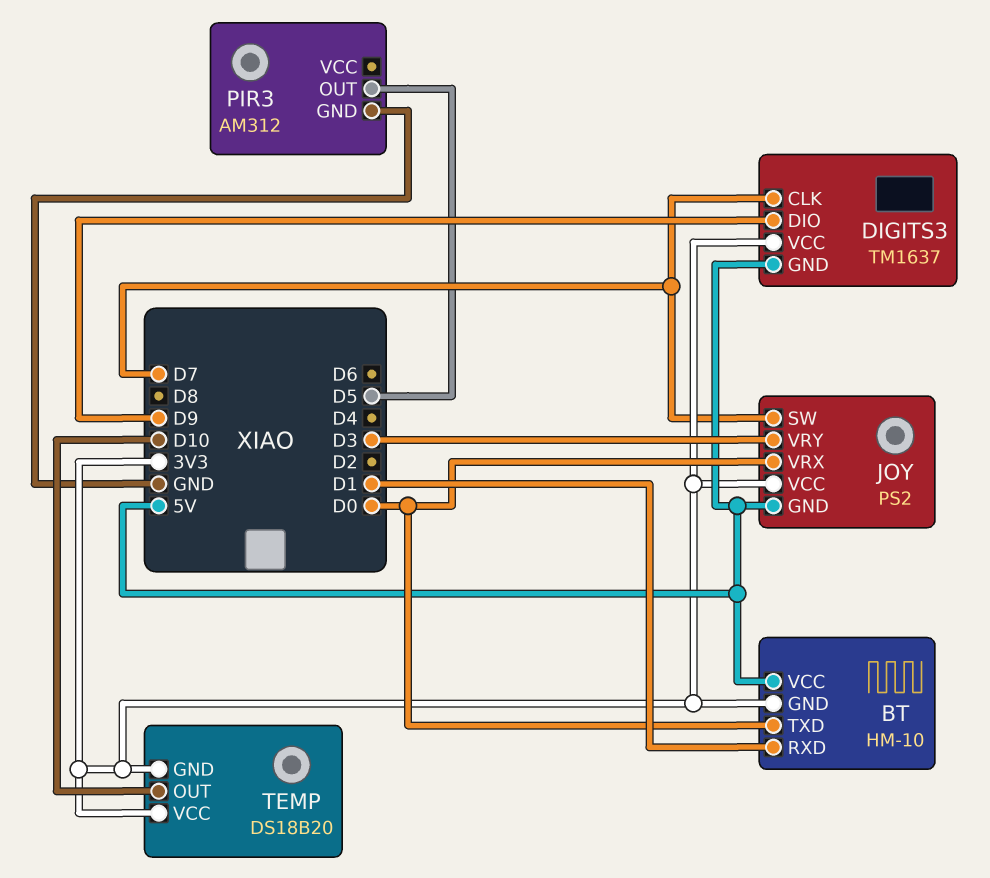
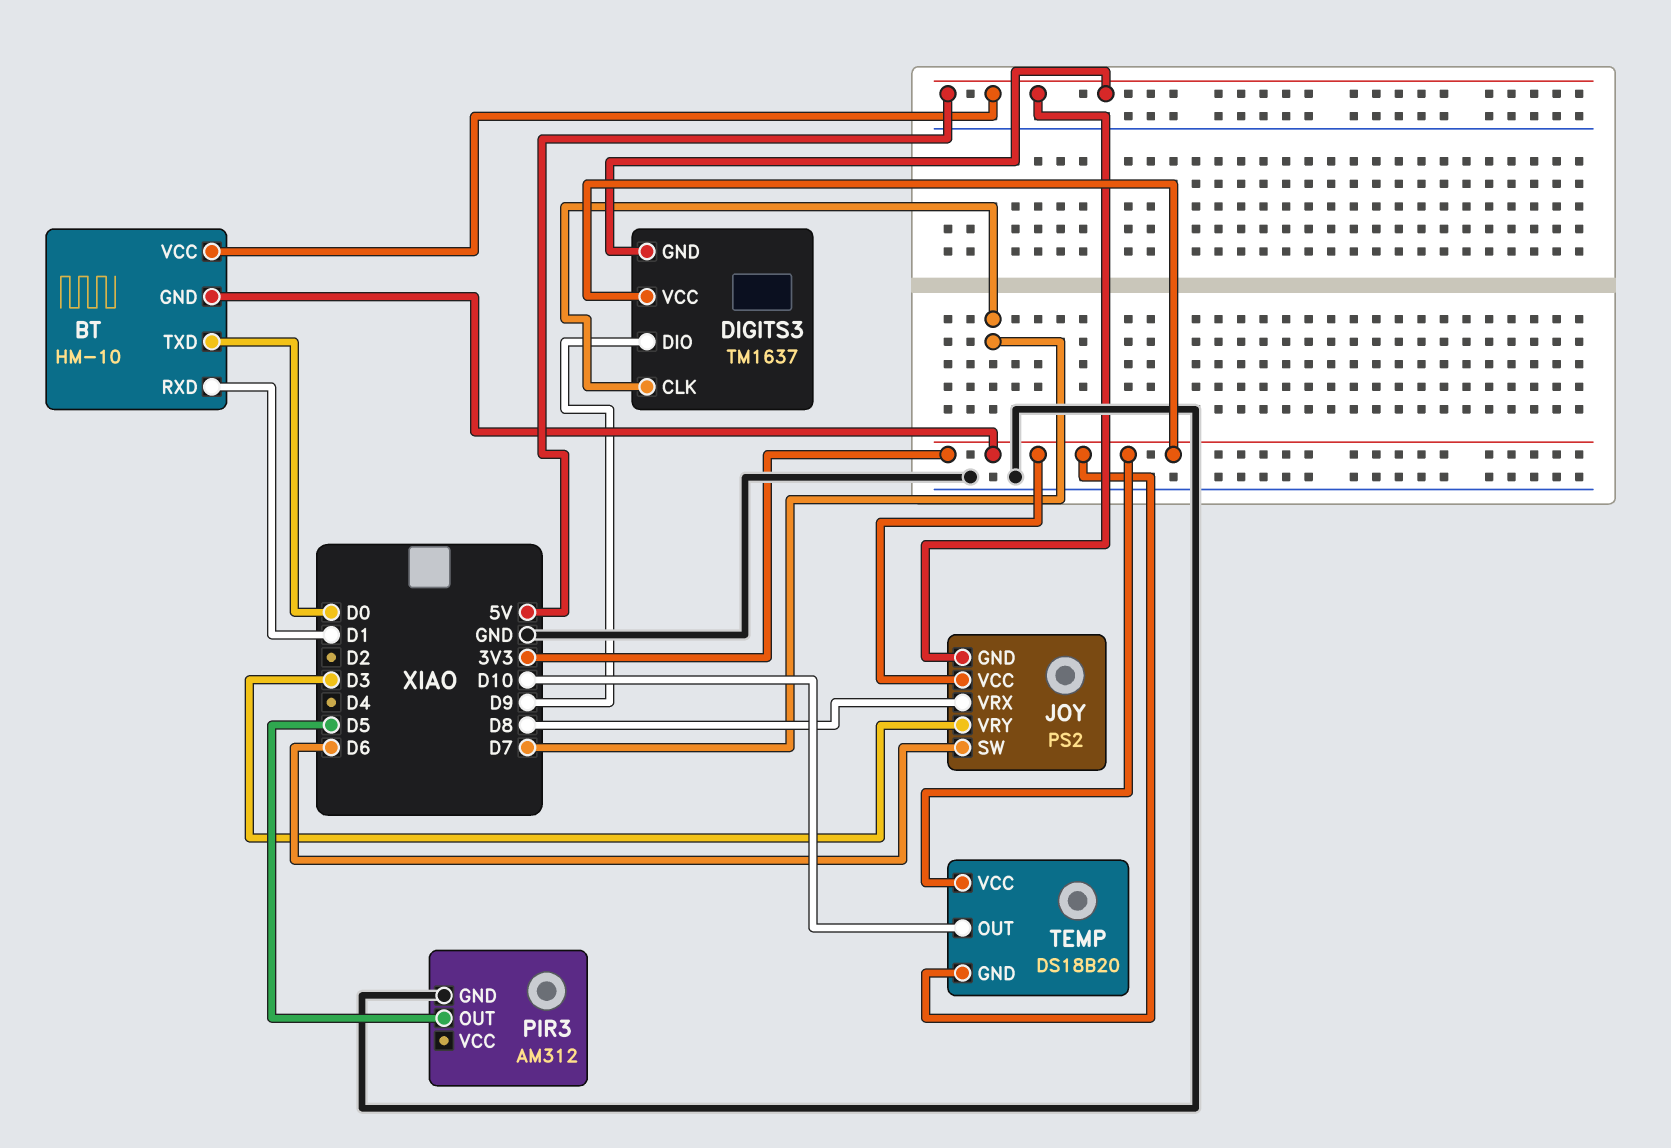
JOY pin SW: D7 -> D6
JOY pin VRX: D0 -> D8

